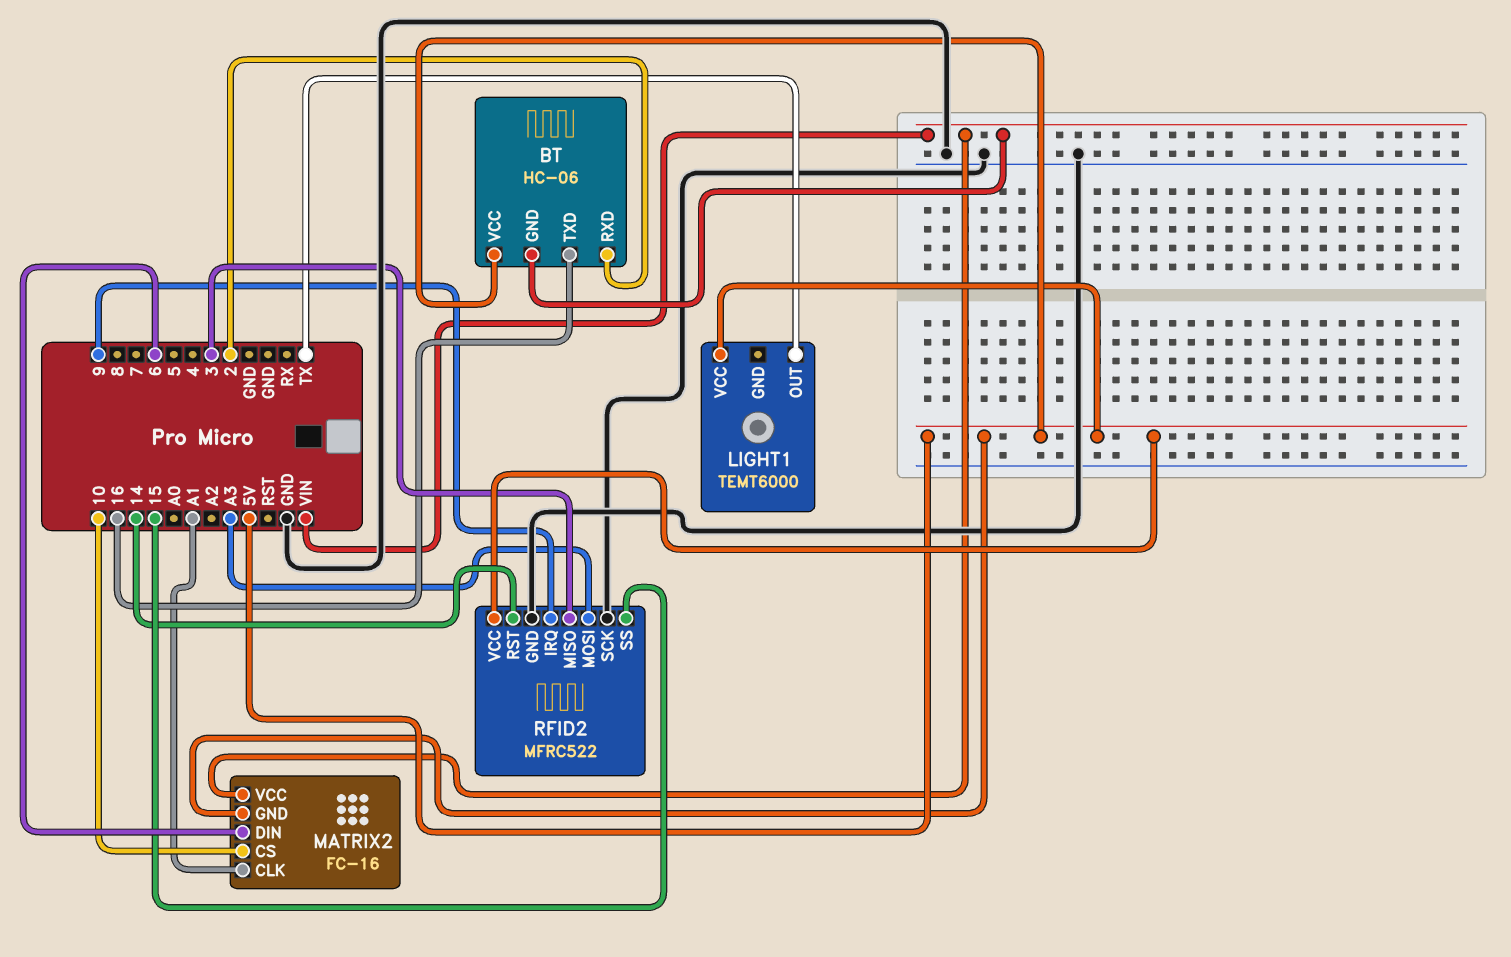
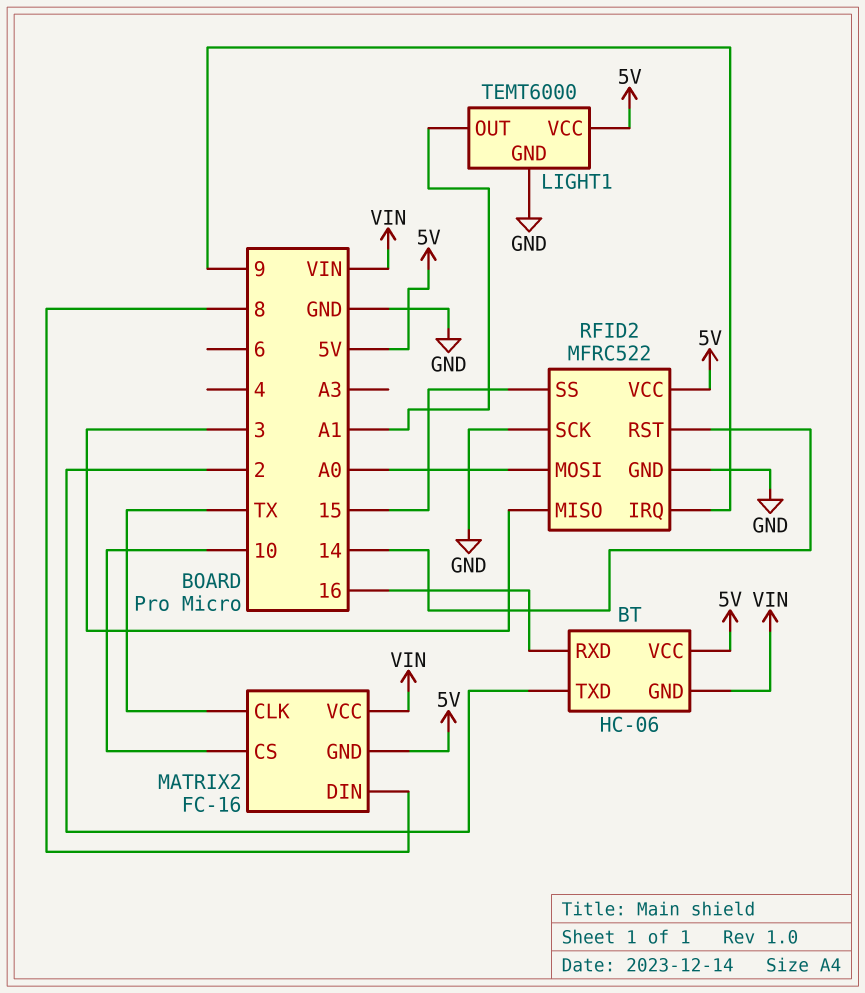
BT pin RXD: 2 -> 16
BT pin TXD: 16 -> 2
LIGHT1 pin GND: none -> GND
LIGHT1 pin OUT: TX -> A1
MATRIX2 pin CLK: A1 -> TX
MATRIX2 pin DIN: 6 -> 8
RFID2 pin MOSI: A3 -> A0

